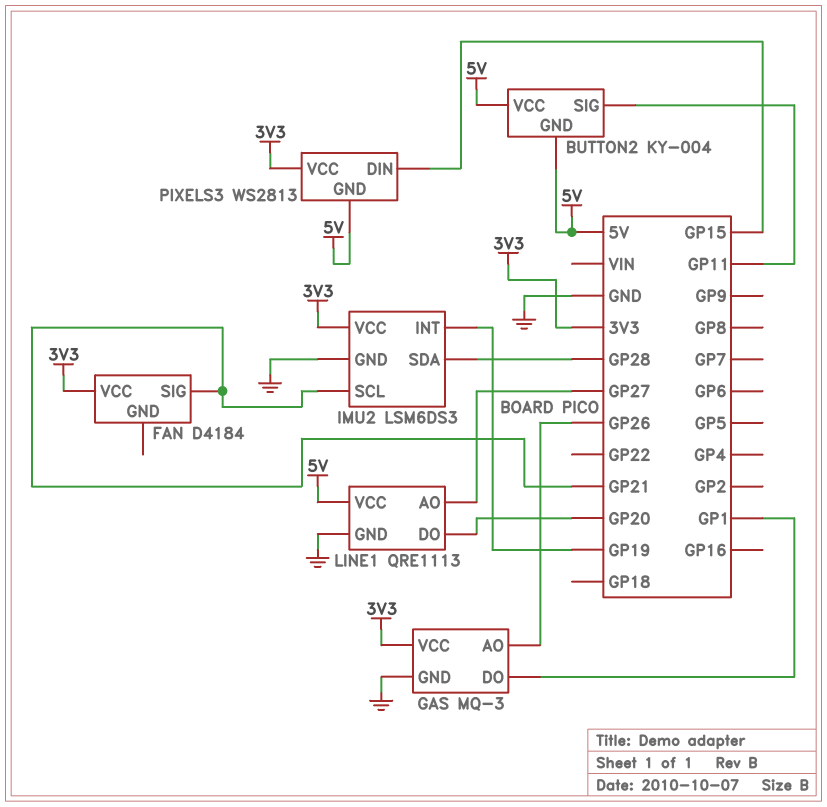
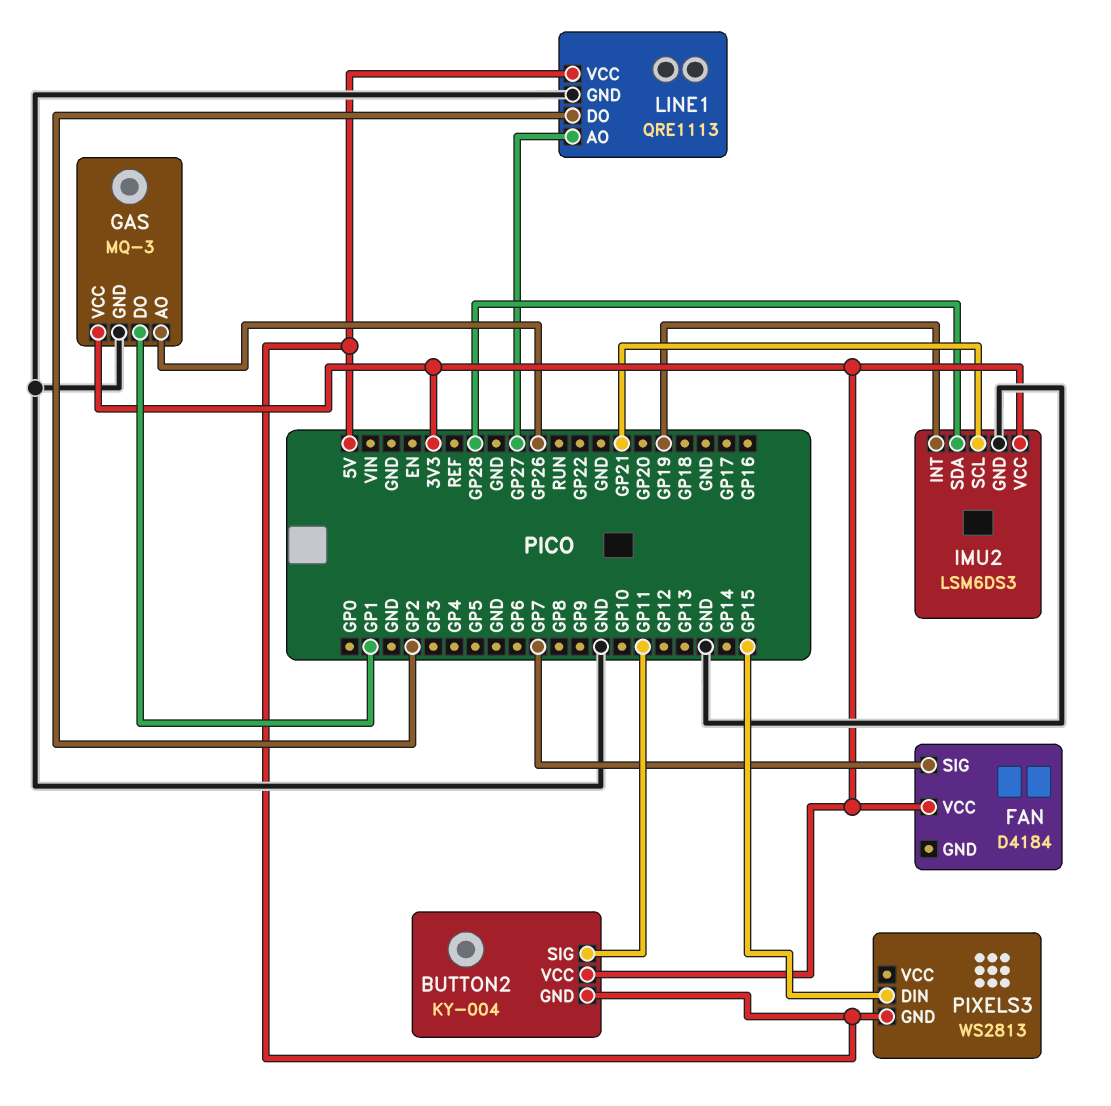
BUTTON2 pin VCC: 5V -> 3V3
FAN pin SIG: GP21 -> GP7
LINE1 pin DO: GP20 -> GP2
PIXELS3 pin VCC: 3V3 -> none

